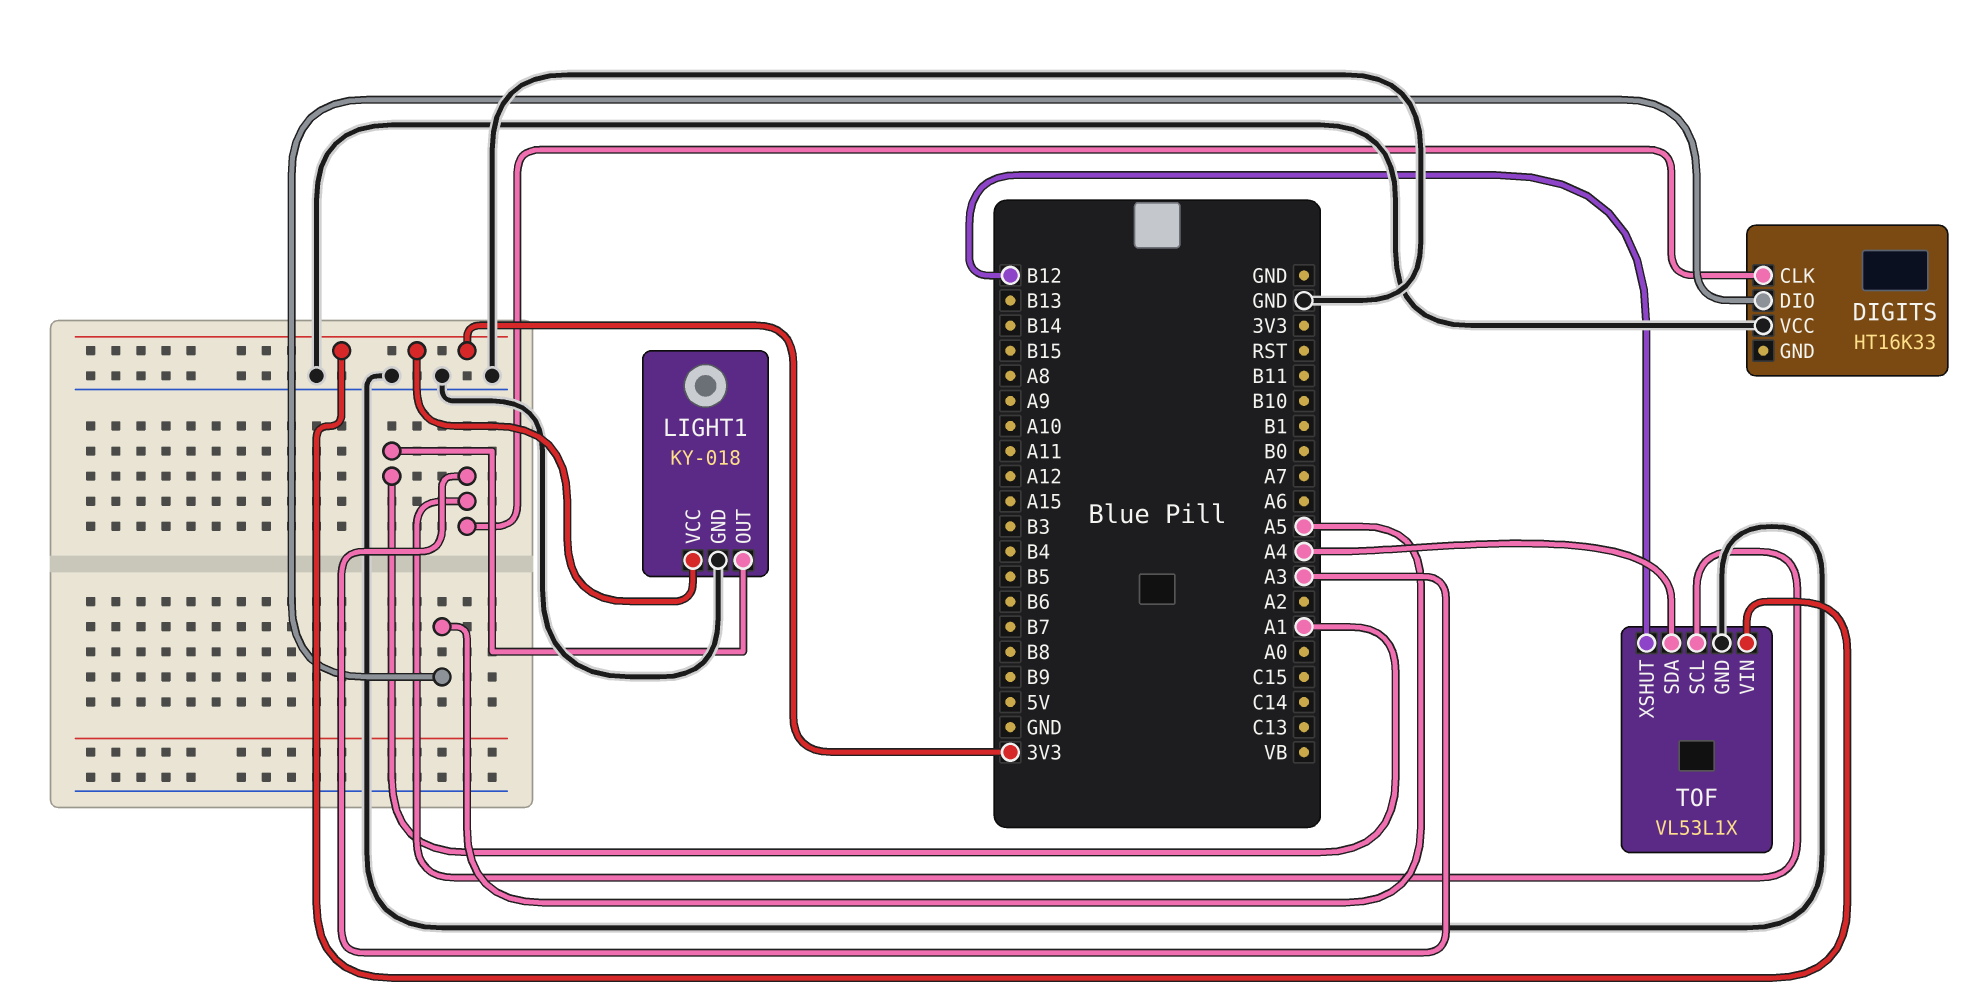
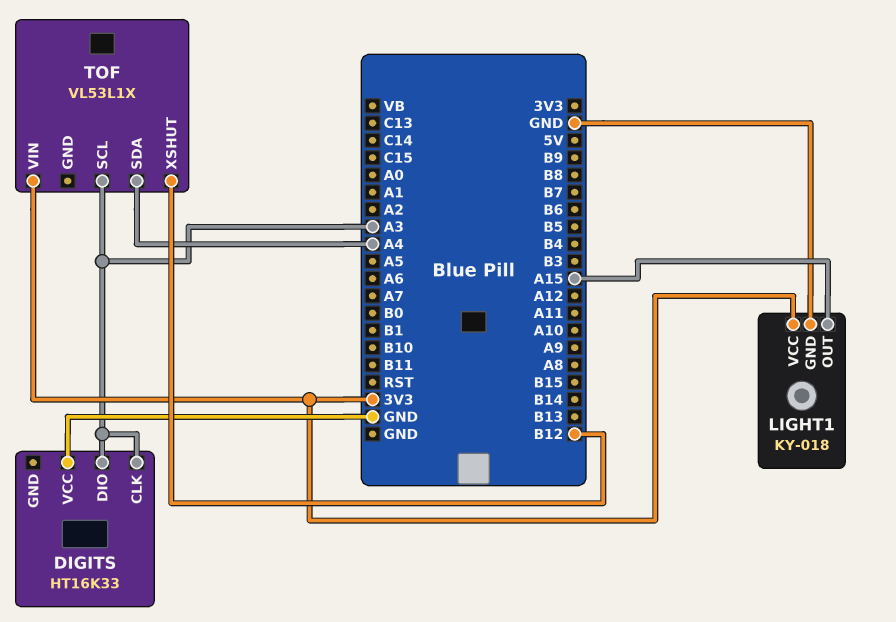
DIGITS pin DIO: A5 -> A3
LIGHT1 pin OUT: A1 -> A15
TOF pin GND: GND -> none

